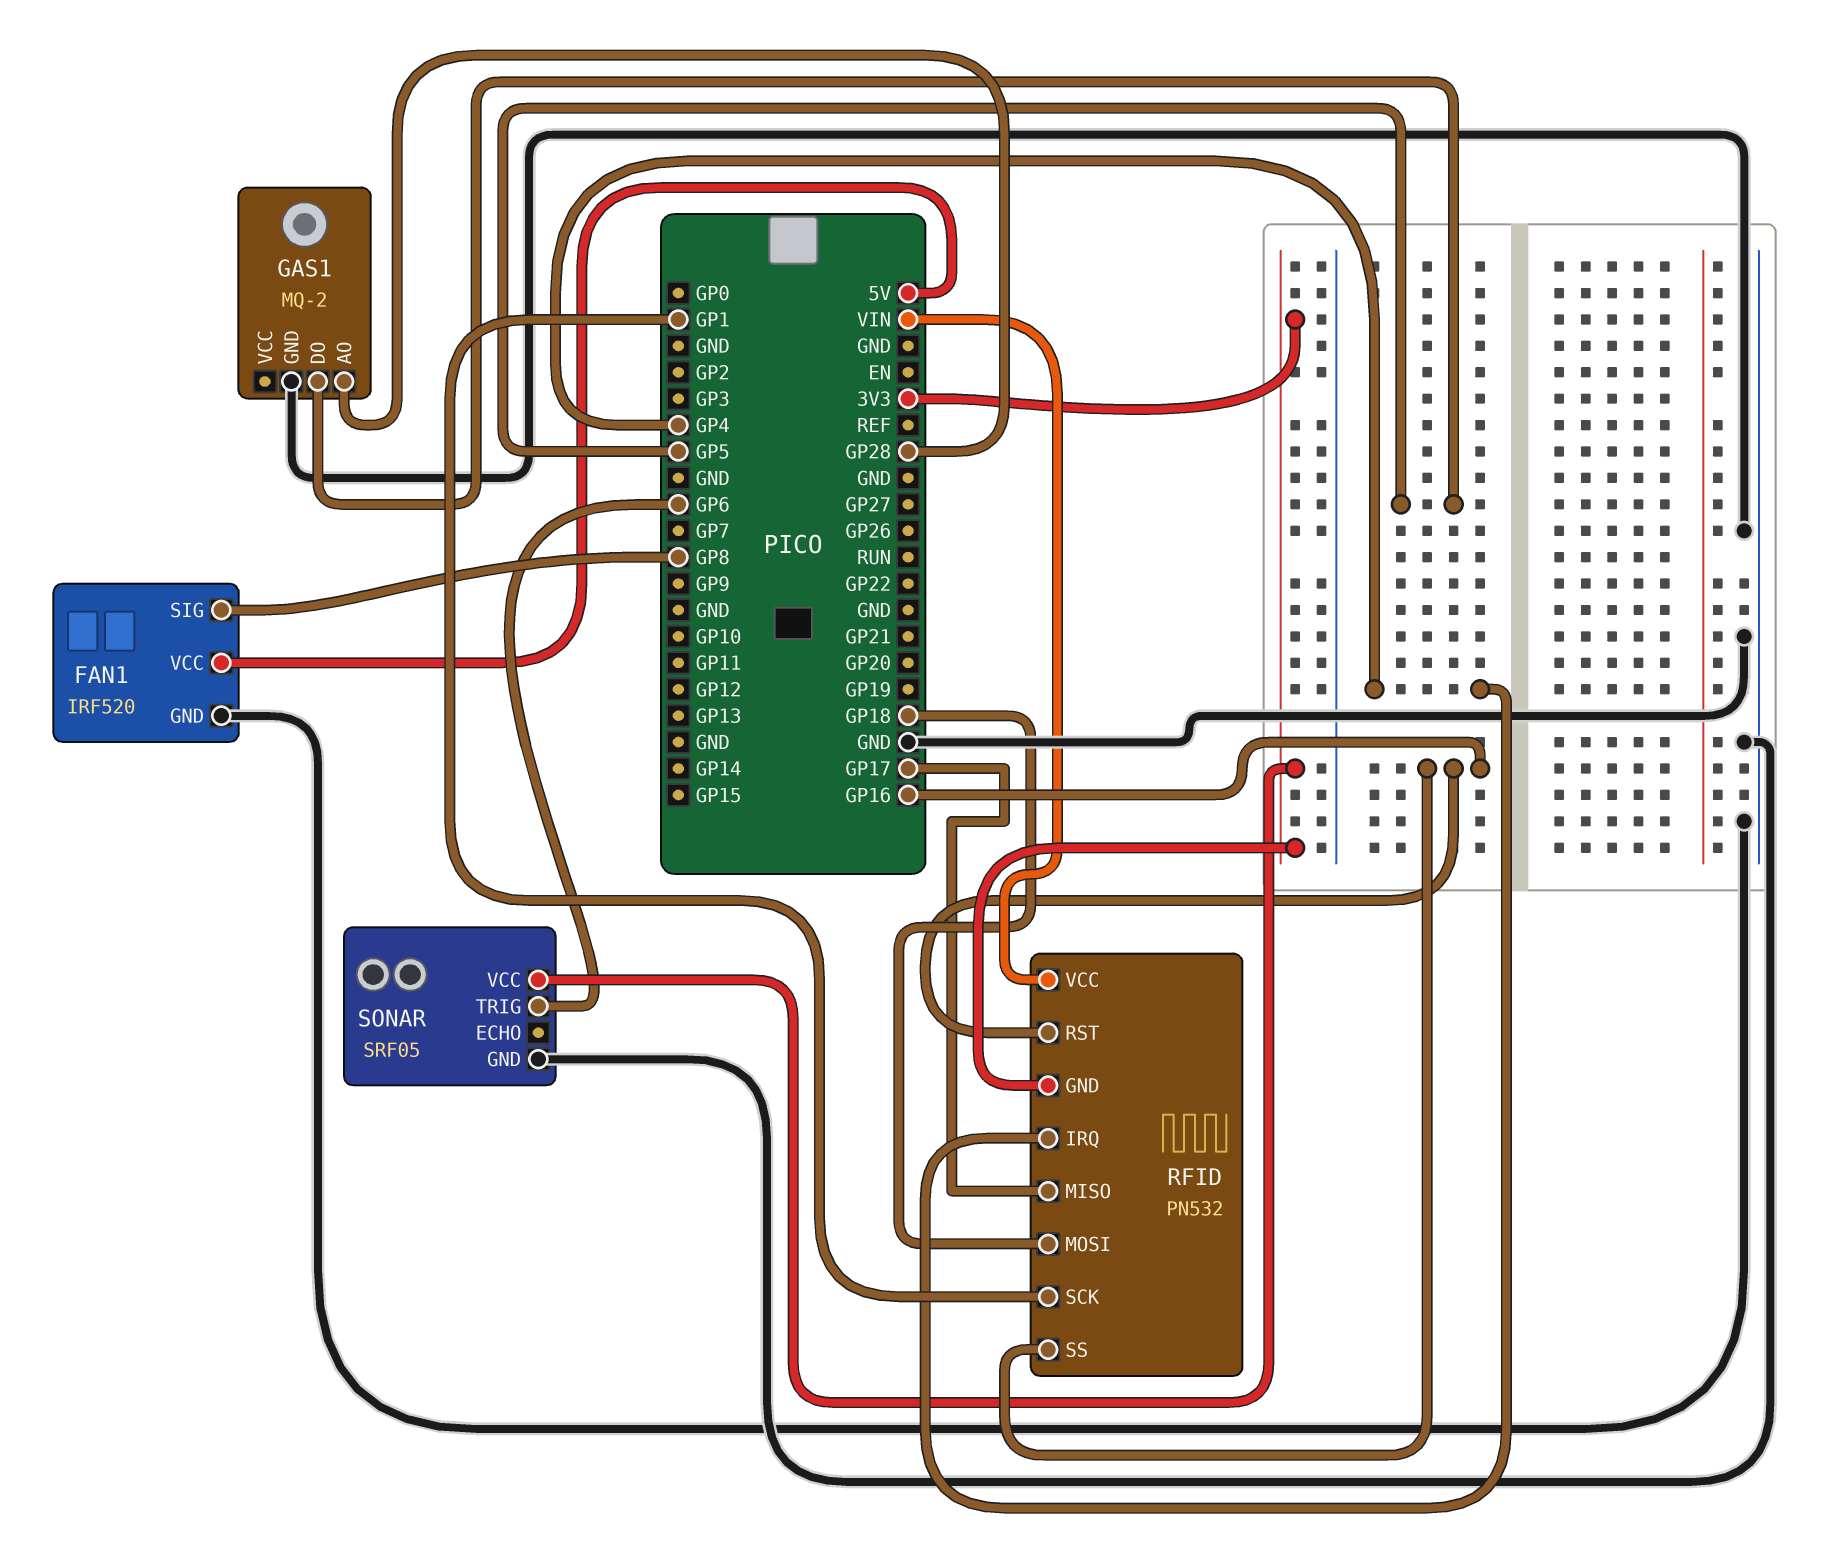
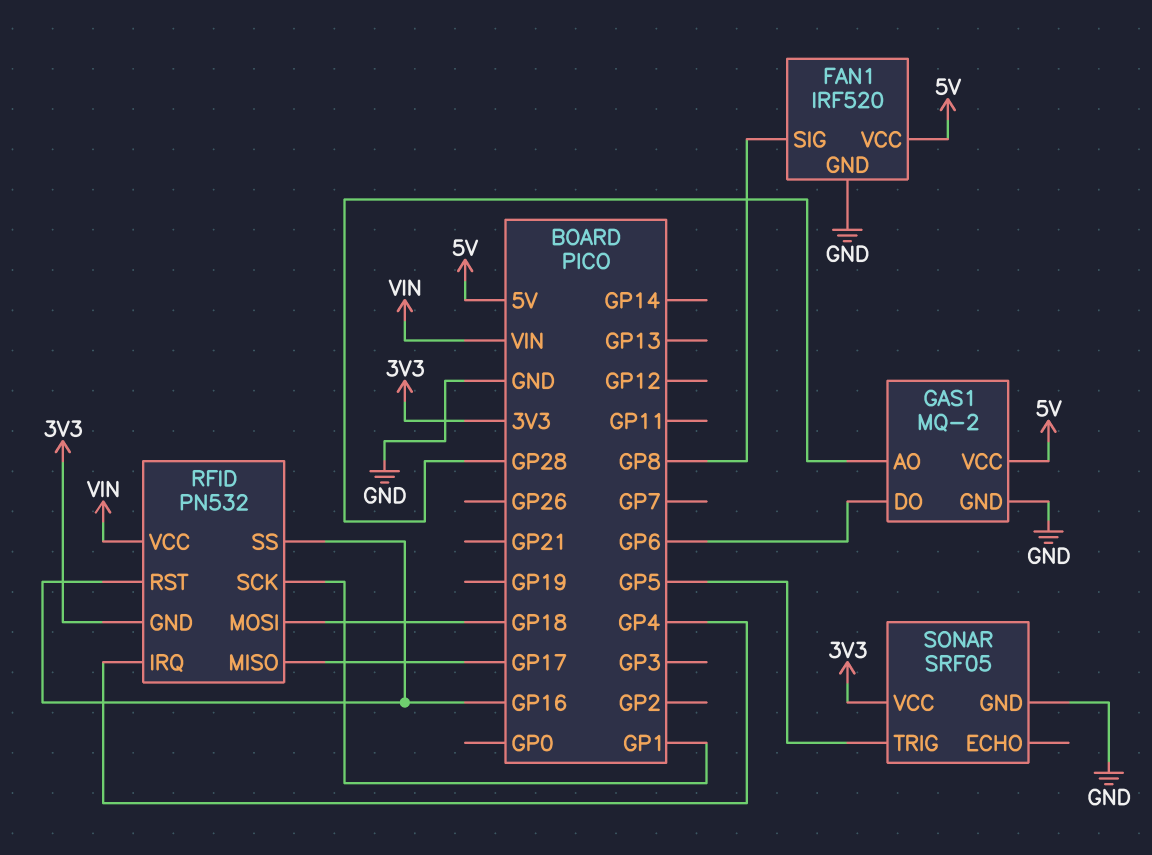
GAS1 pin DO: GP5 -> GP6
GAS1 pin VCC: none -> 5V
SONAR pin TRIG: GP6 -> GP5

